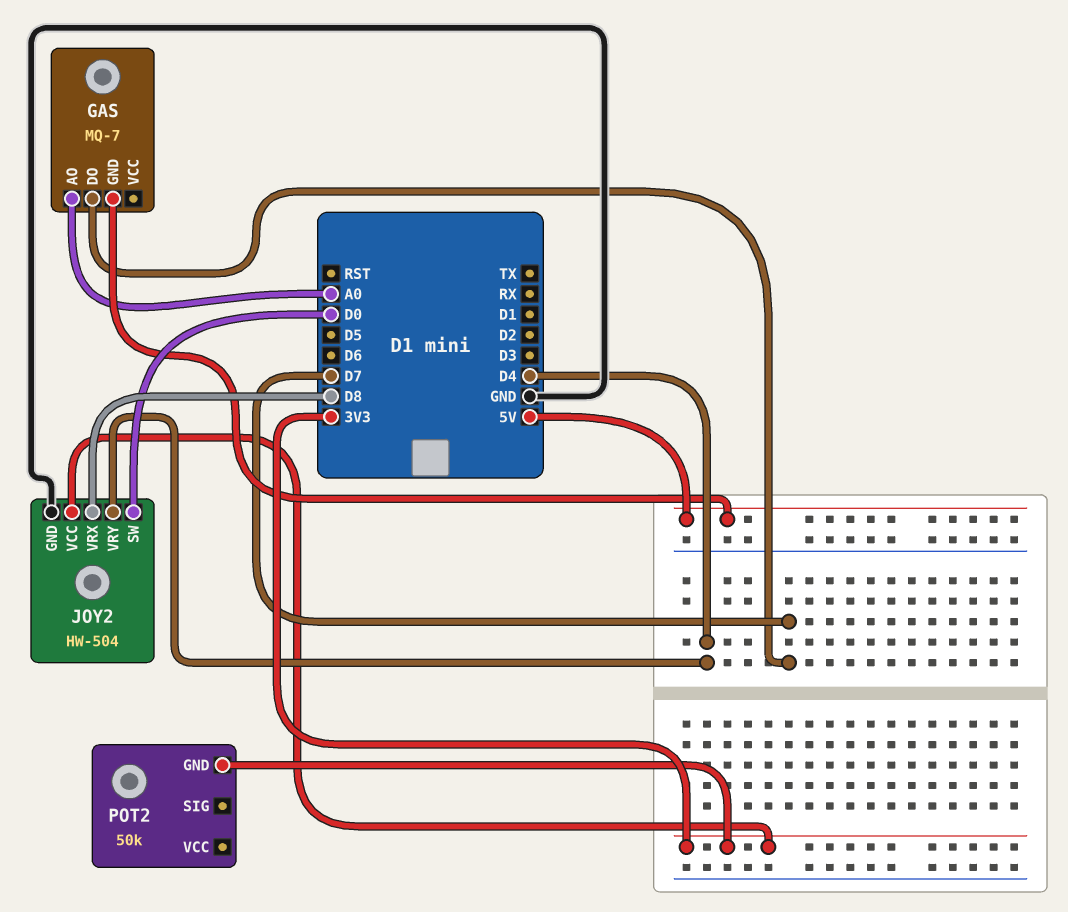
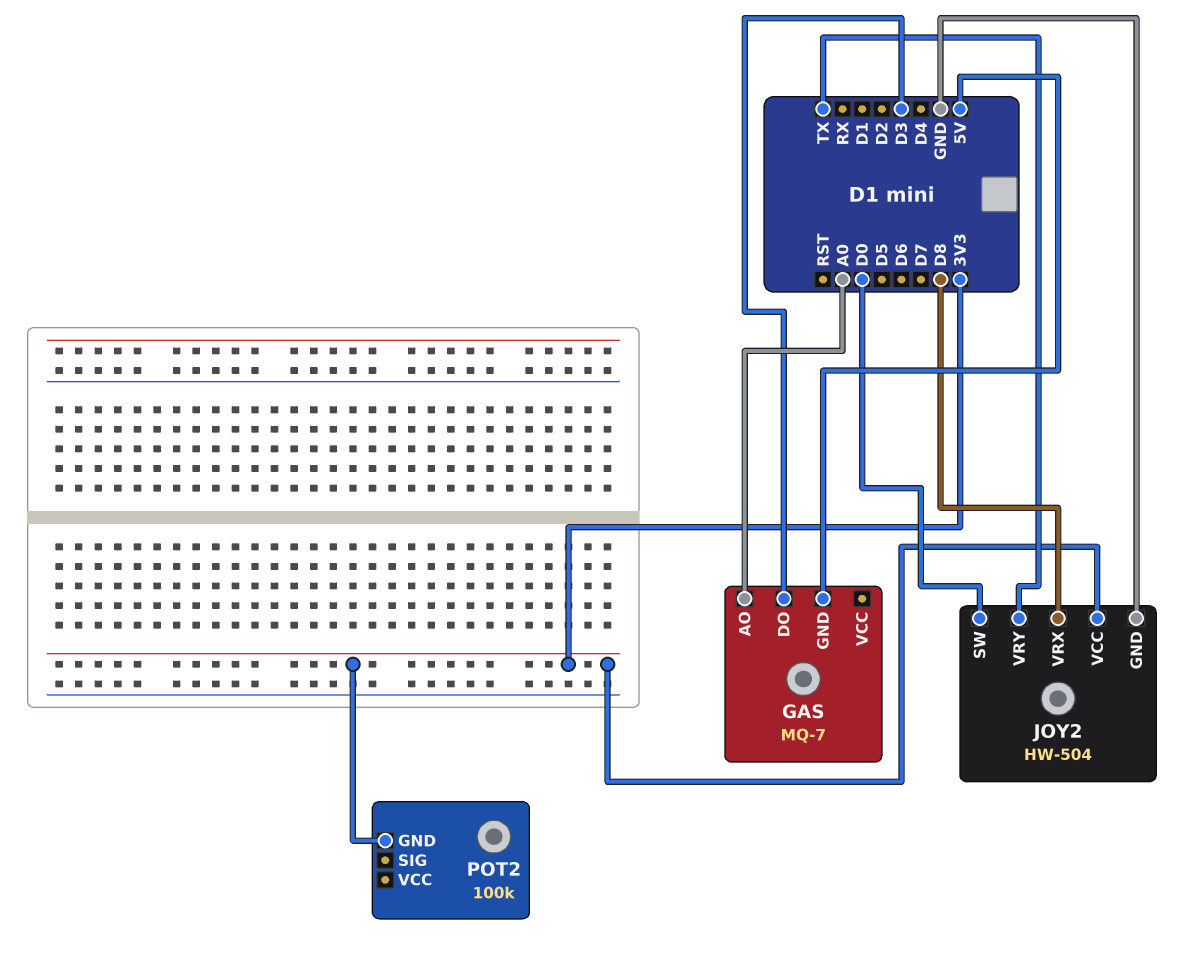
GAS pin DO: D7 -> D3
JOY2 pin VRY: D4 -> TX
POT2: 50k -> 100k

